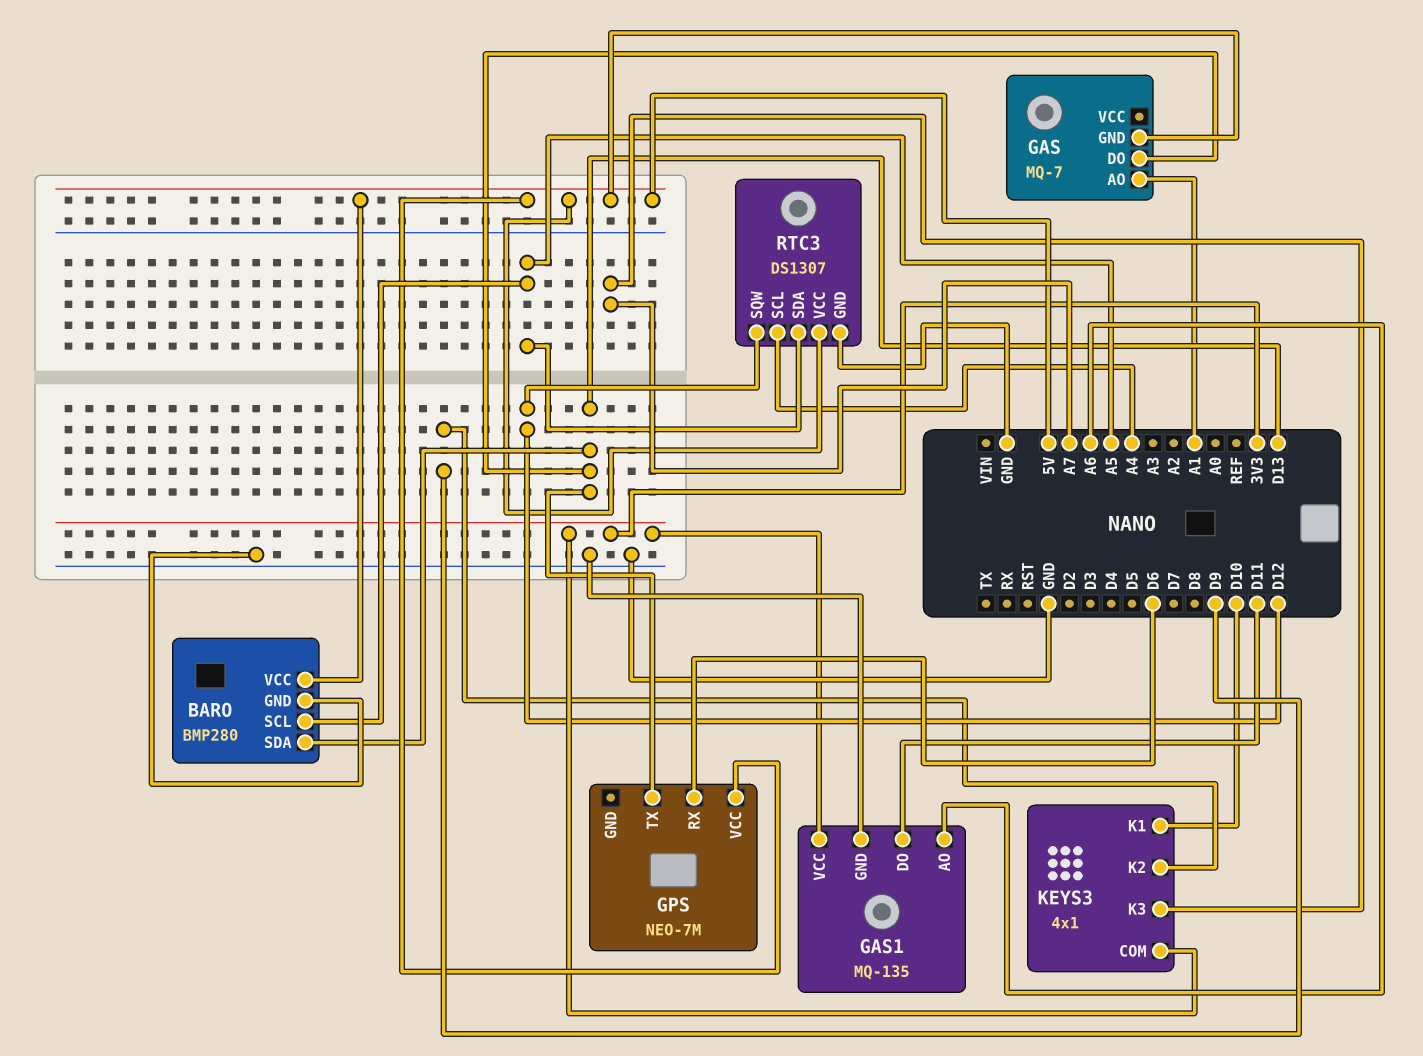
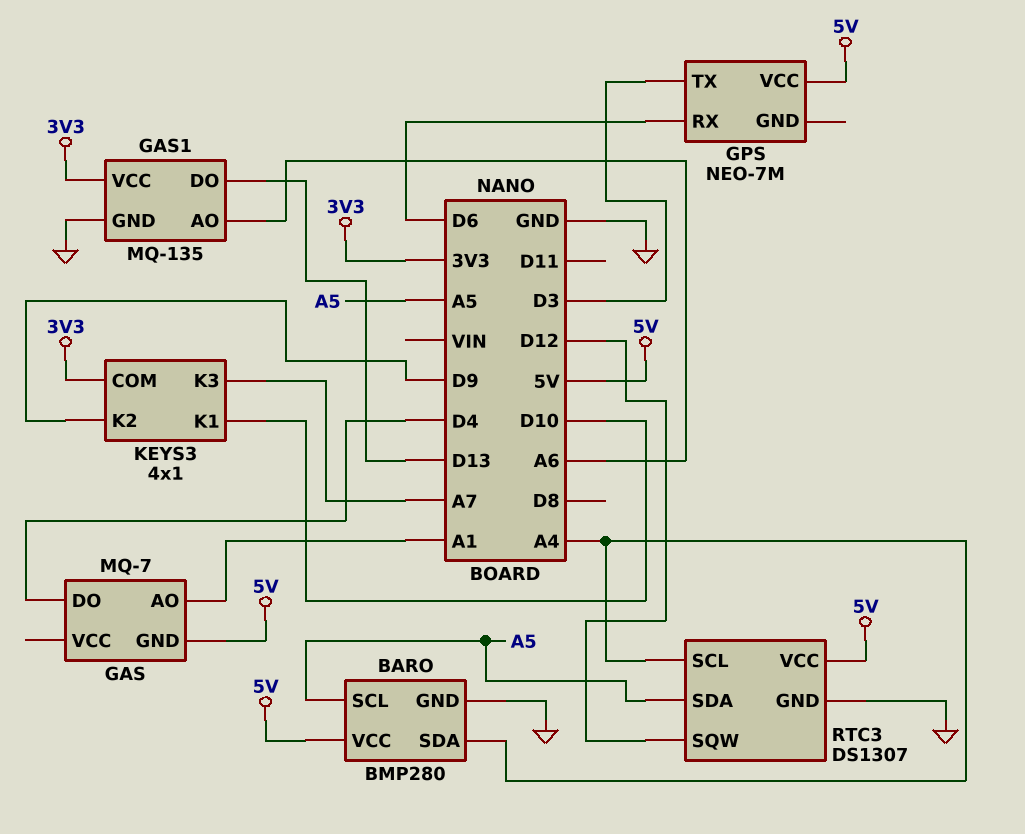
BARO pin SDA: D13 -> A4
GAS pin DO: D13 -> D4
GAS1 pin DO: D11 -> D13
GPS pin TX: D13 -> D3

